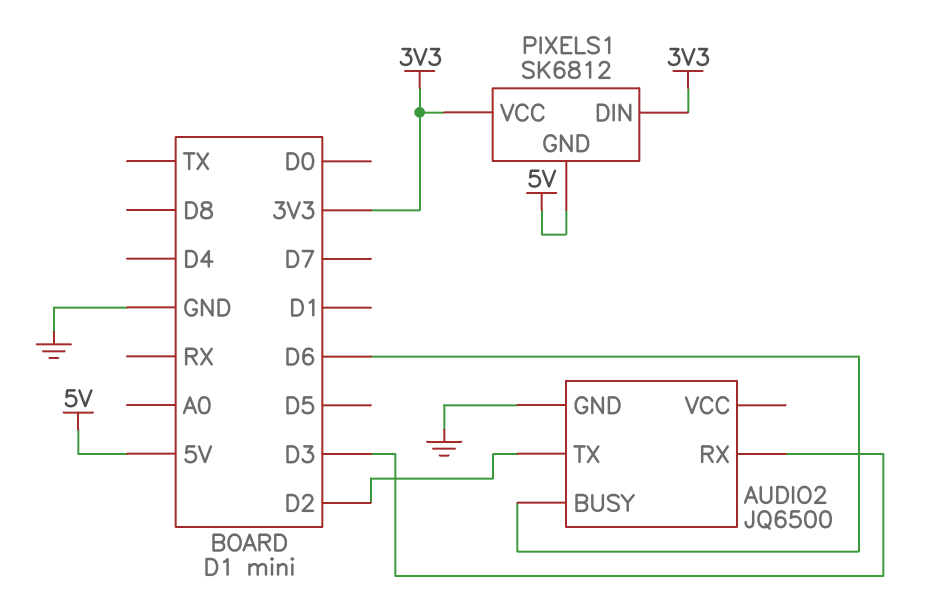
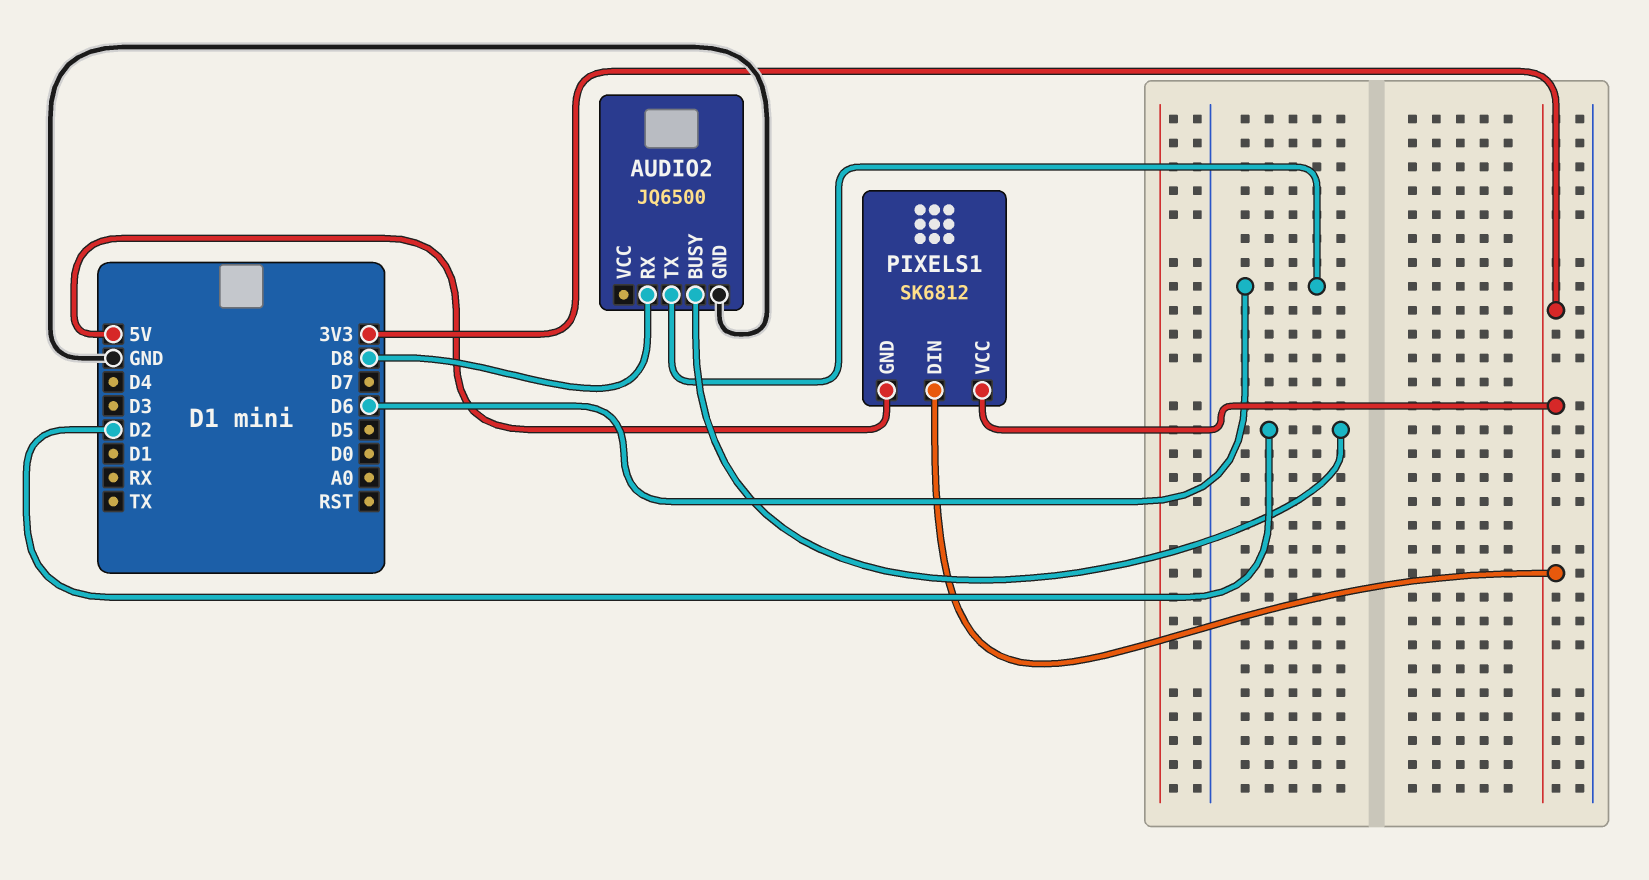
AUDIO2 pin BUSY: D6 -> D2
AUDIO2 pin RX: D3 -> D8
AUDIO2 pin TX: D2 -> D6

